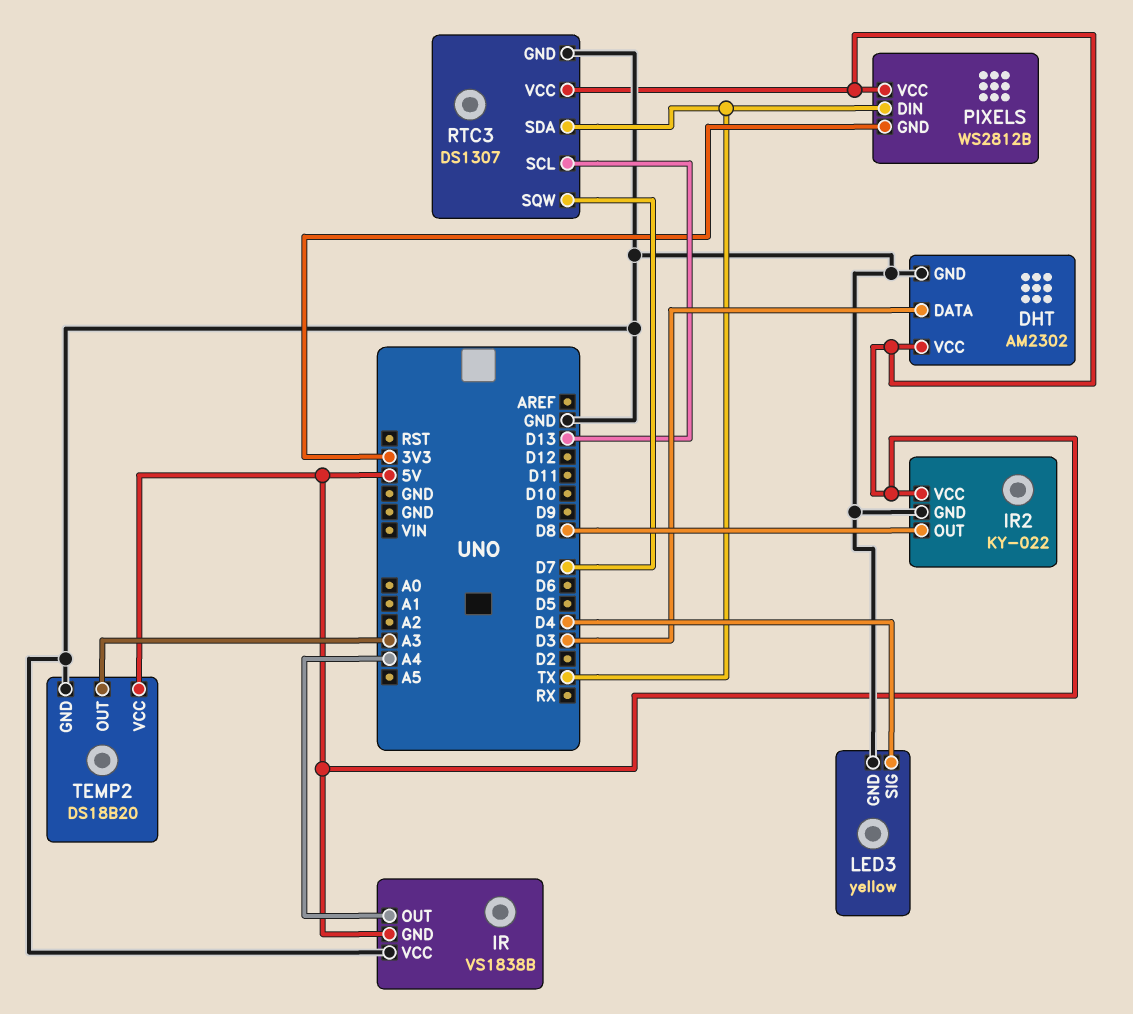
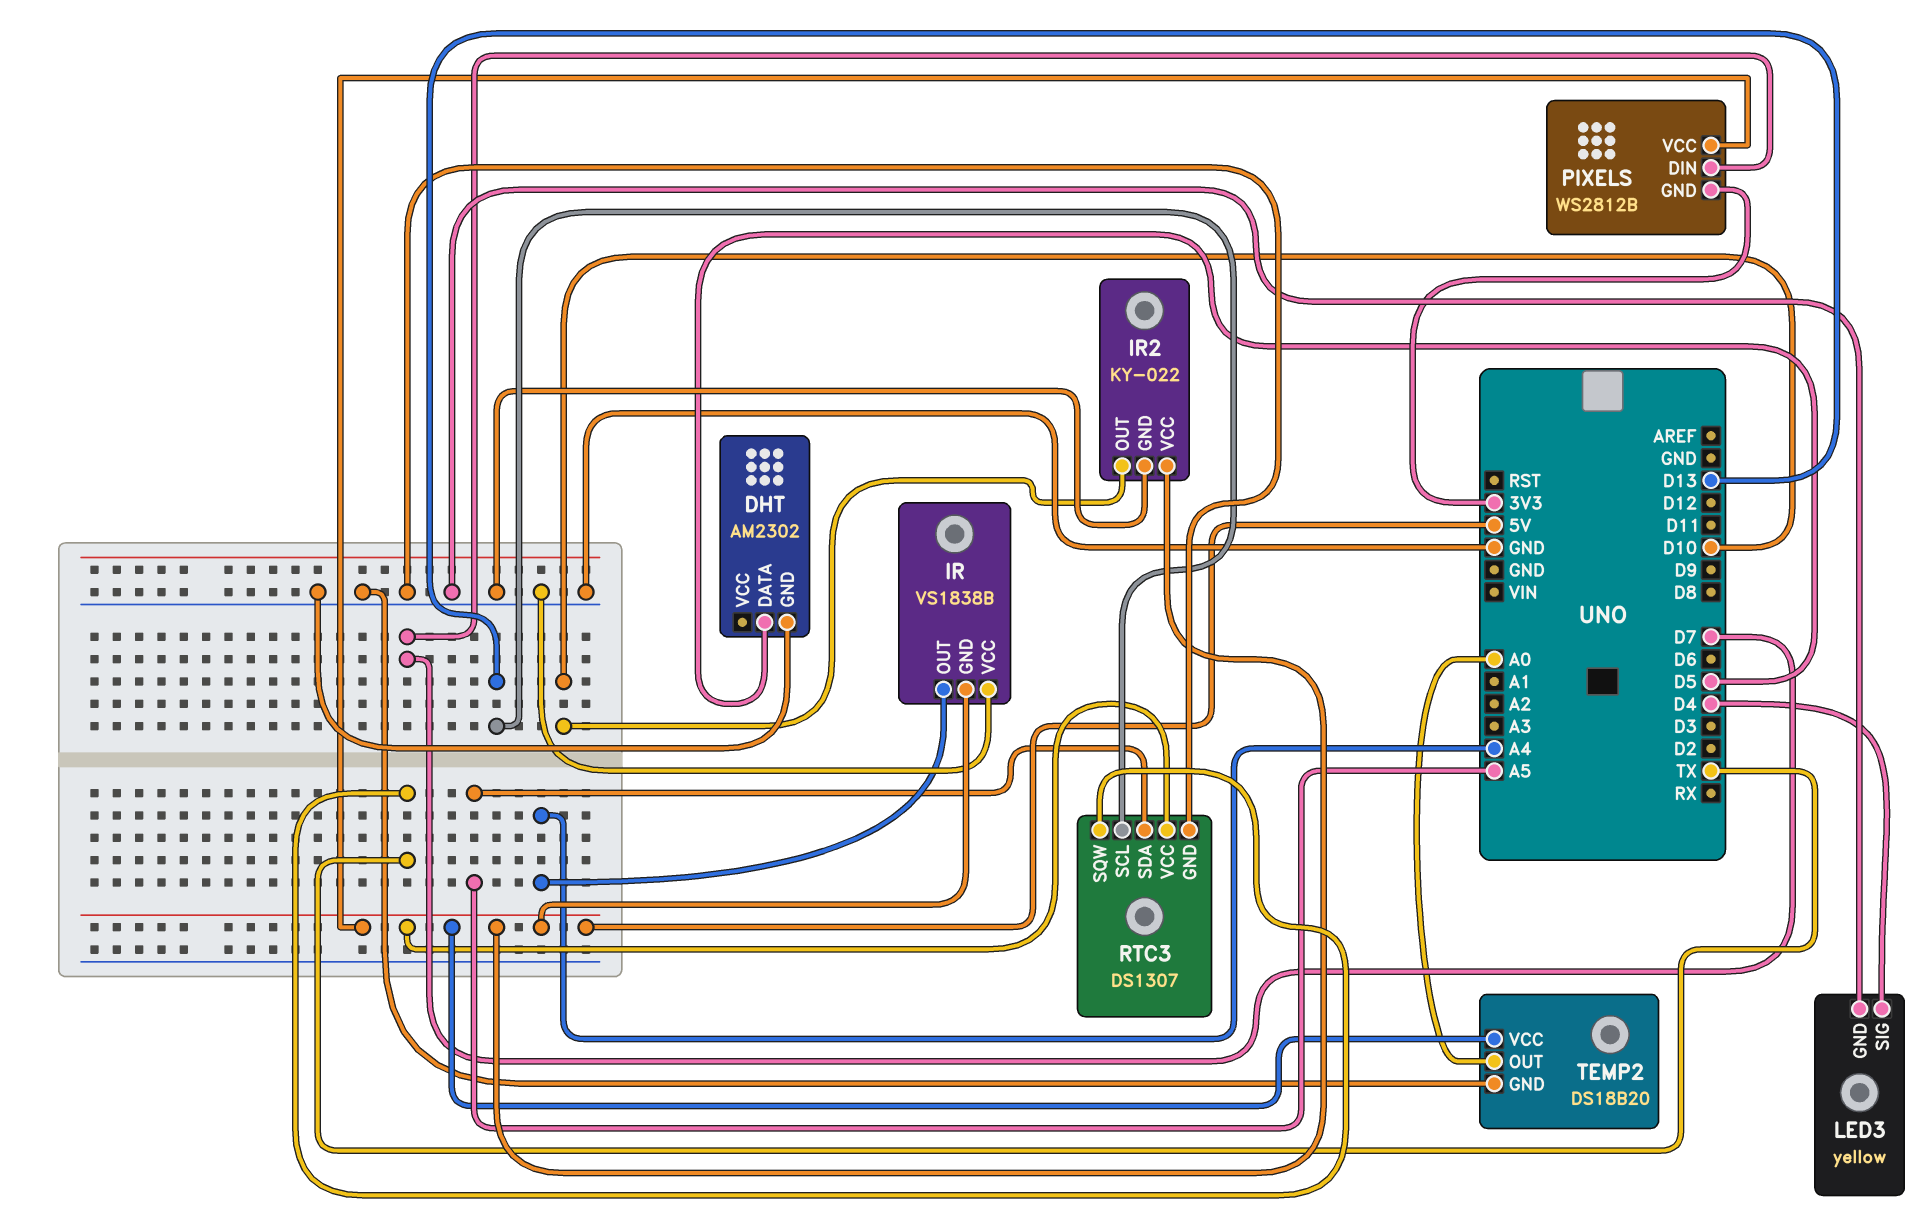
DHT pin DATA: D3 -> D5
DHT pin VCC: 5V -> none
IR2 pin OUT: D8 -> D10
PIXELS pin DIN: TX -> D7
RTC3 pin SDA: TX -> A5
RTC3 pin SQW: D7 -> TX
TEMP2 pin OUT: A3 -> A0

